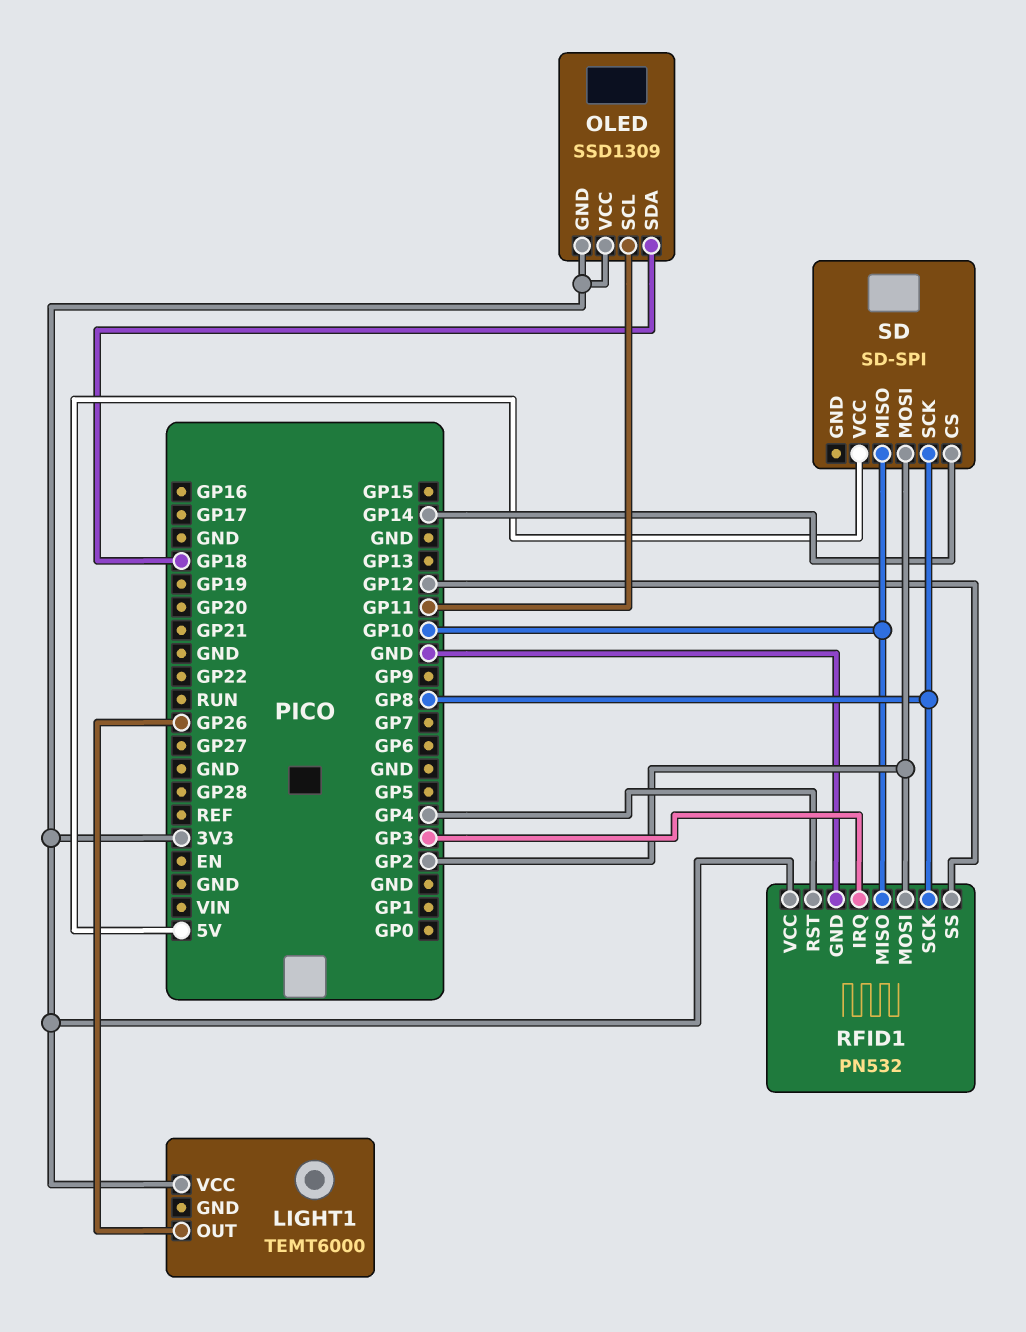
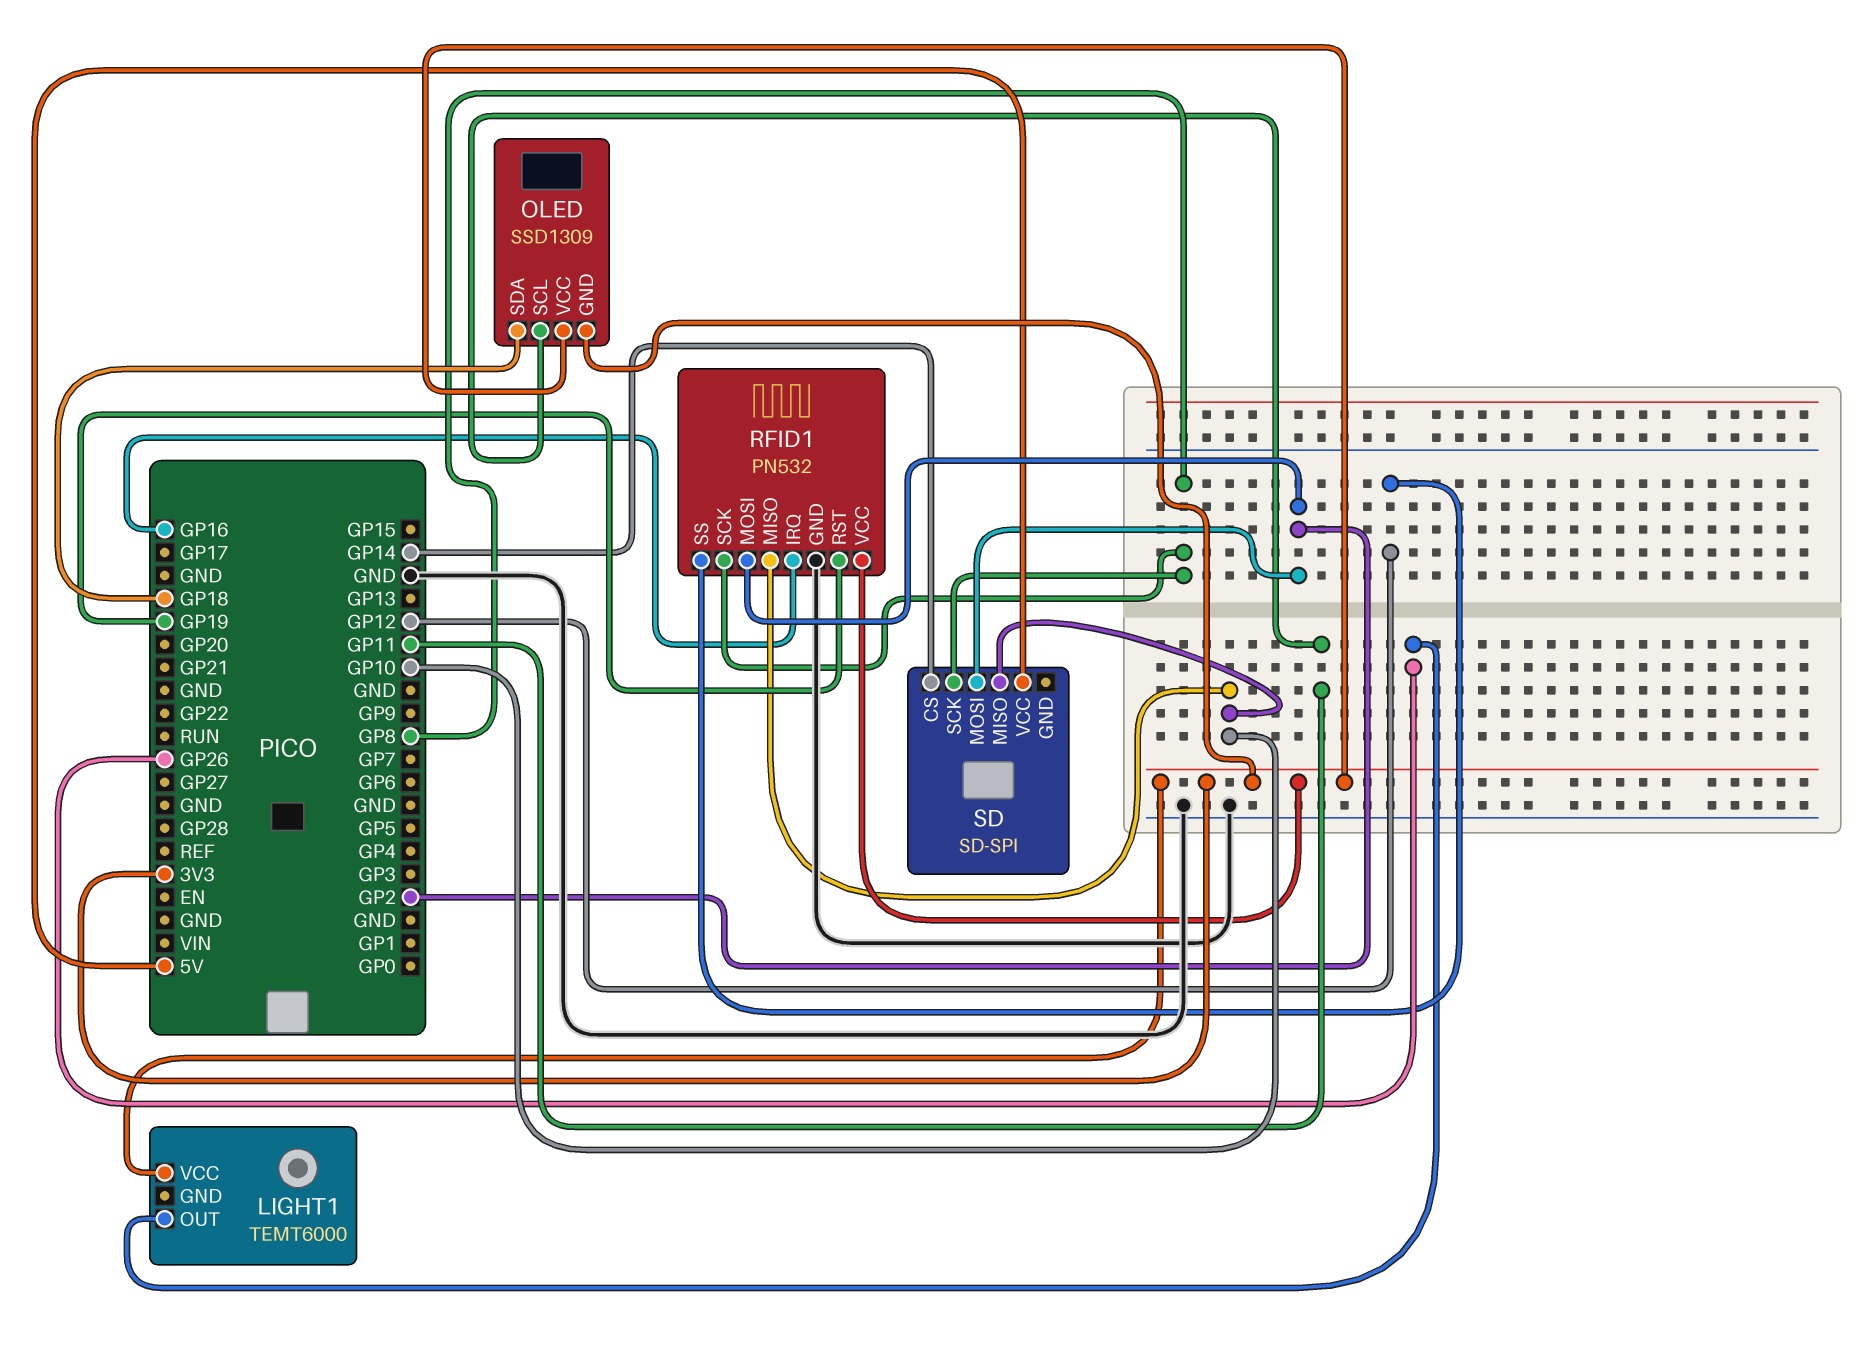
RFID1 pin IRQ: GP3 -> GP16
RFID1 pin RST: GP4 -> GP19

